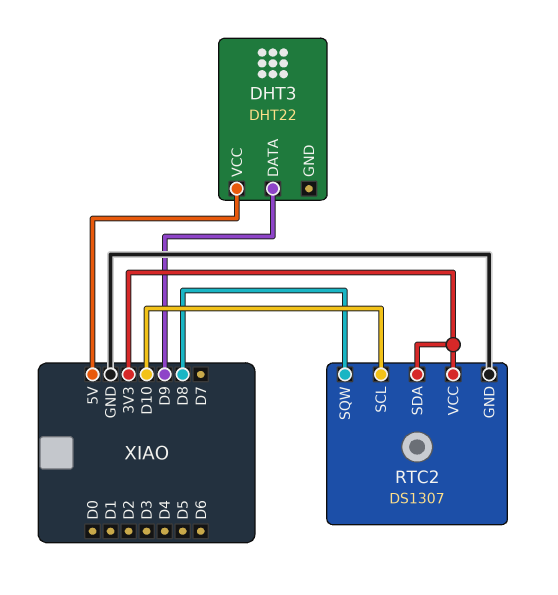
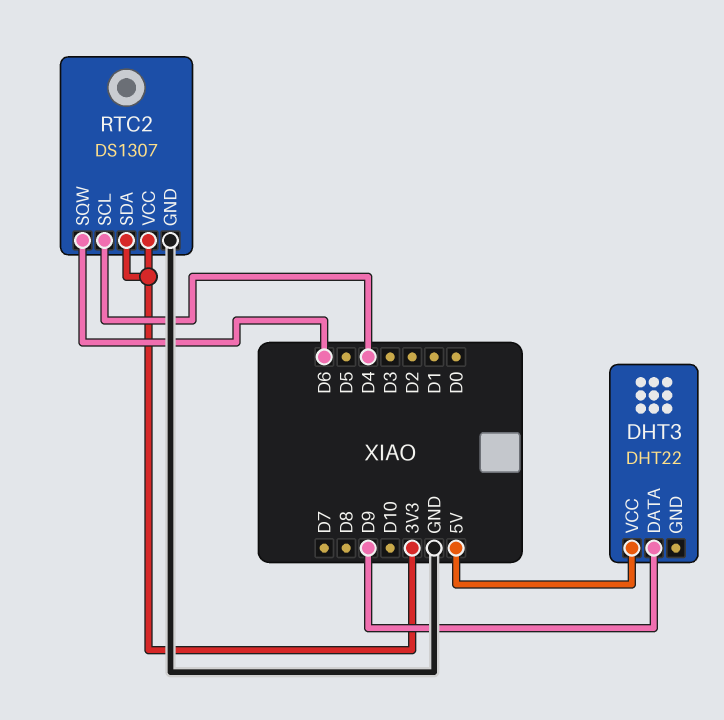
RTC2 pin SCL: D10 -> D4
RTC2 pin SQW: D8 -> D6

